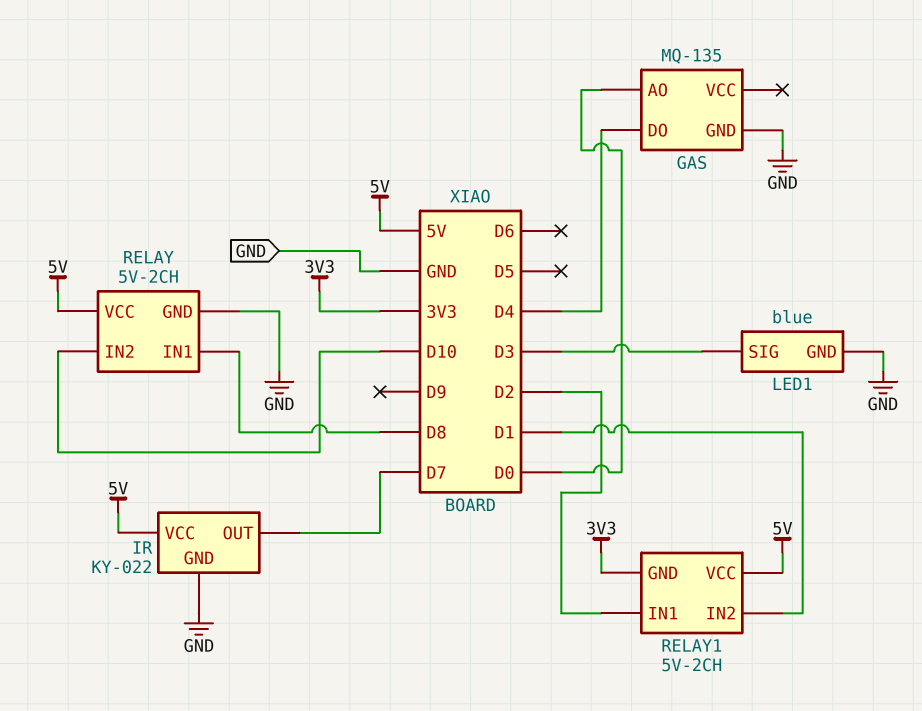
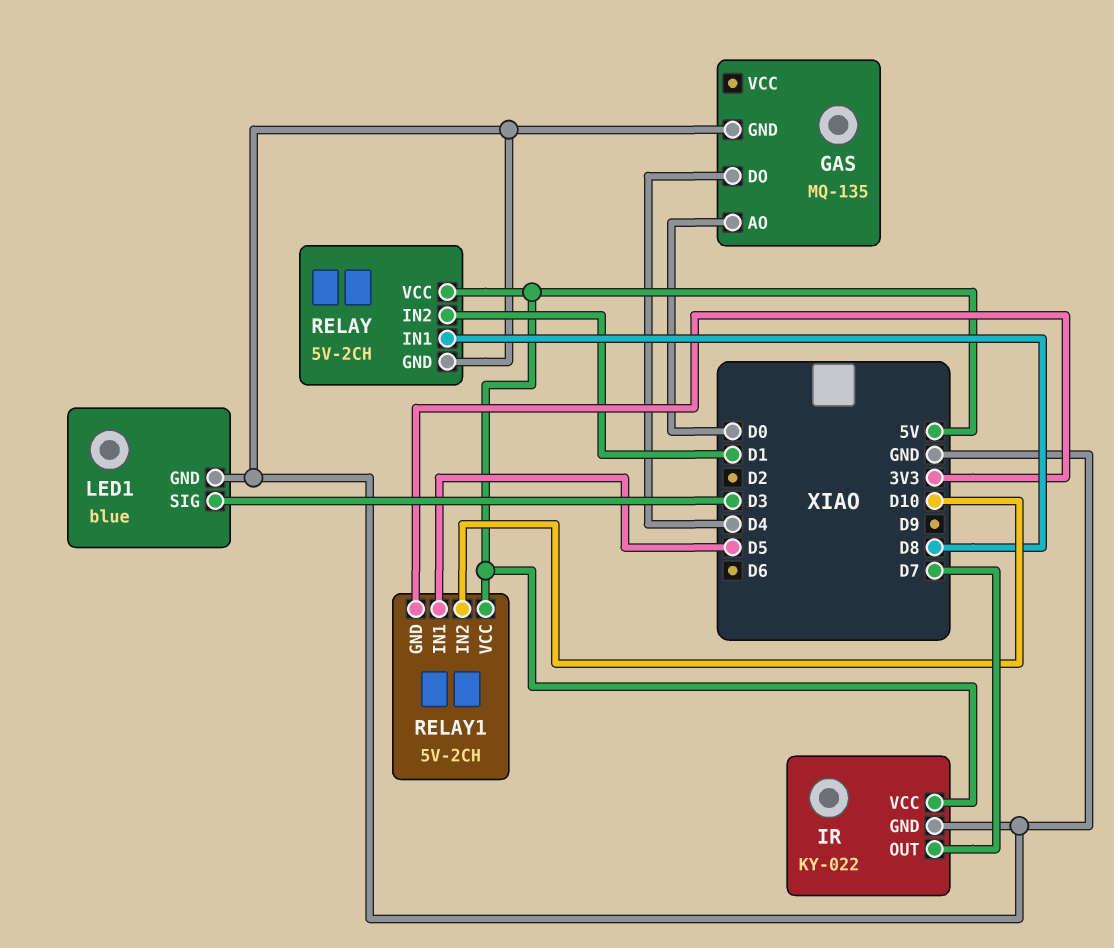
RELAY pin IN2: D10 -> D1
RELAY1 pin IN1: D2 -> D5
RELAY1 pin IN2: D1 -> D10

